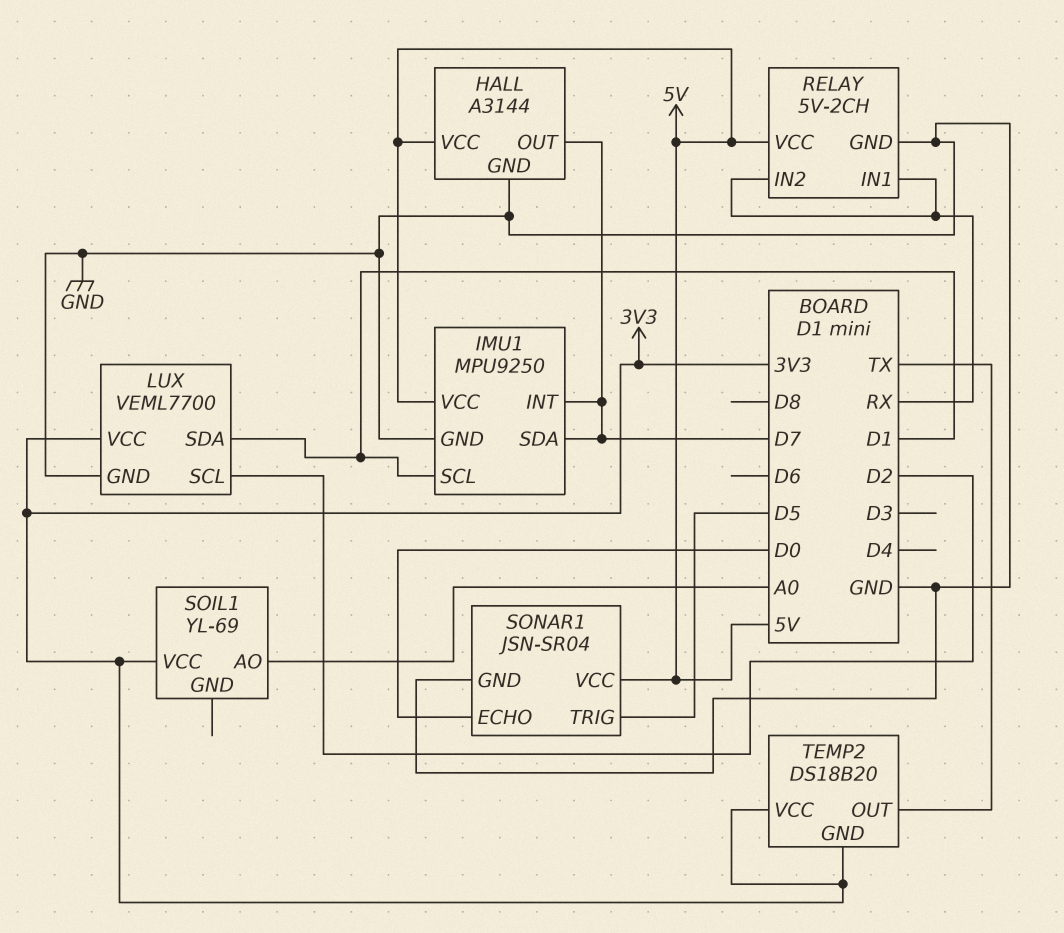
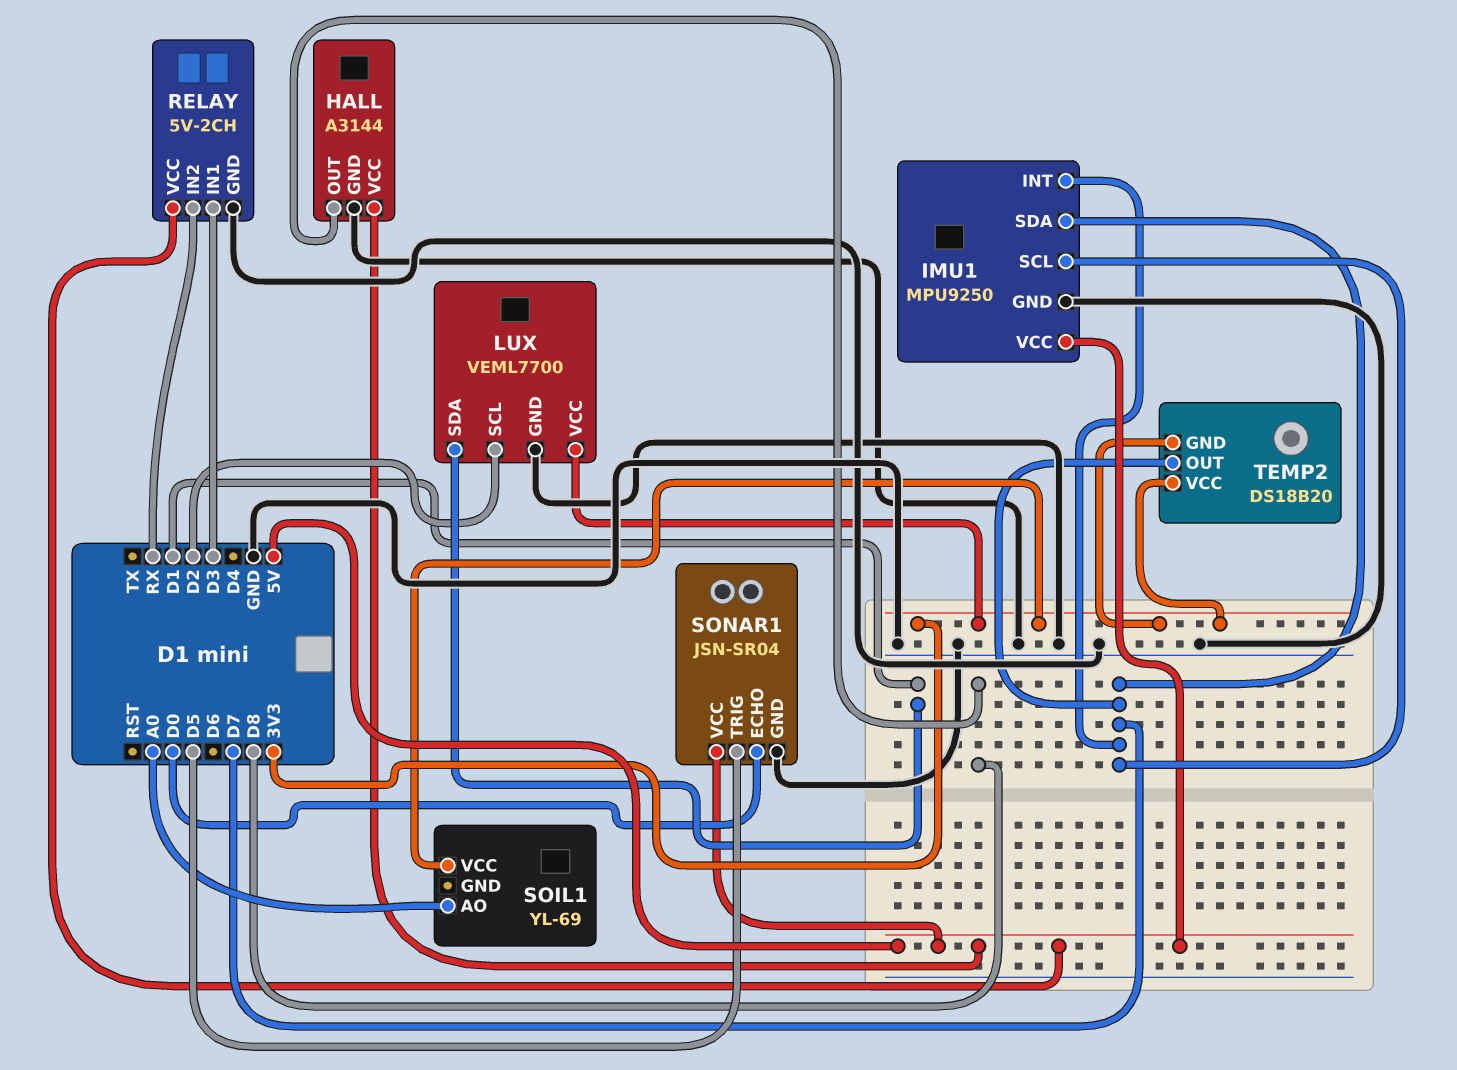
HALL pin OUT: D7 -> D8
IMU1 pin SCL: D1 -> D7
RELAY pin IN1: RX -> D3
TEMP2 pin OUT: TX -> D7

